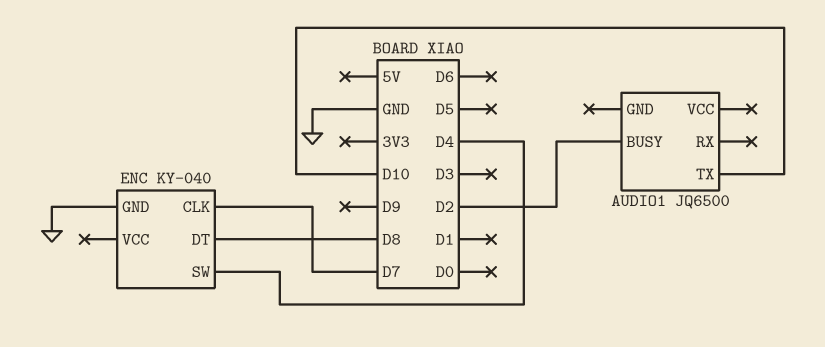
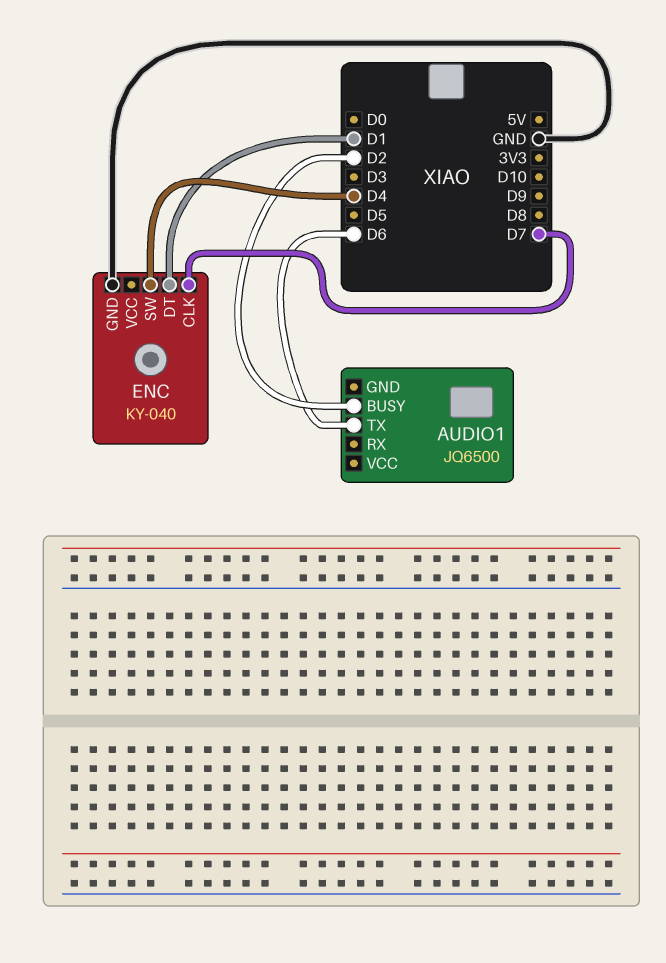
AUDIO1 pin TX: D10 -> D6
ENC pin DT: D8 -> D1

